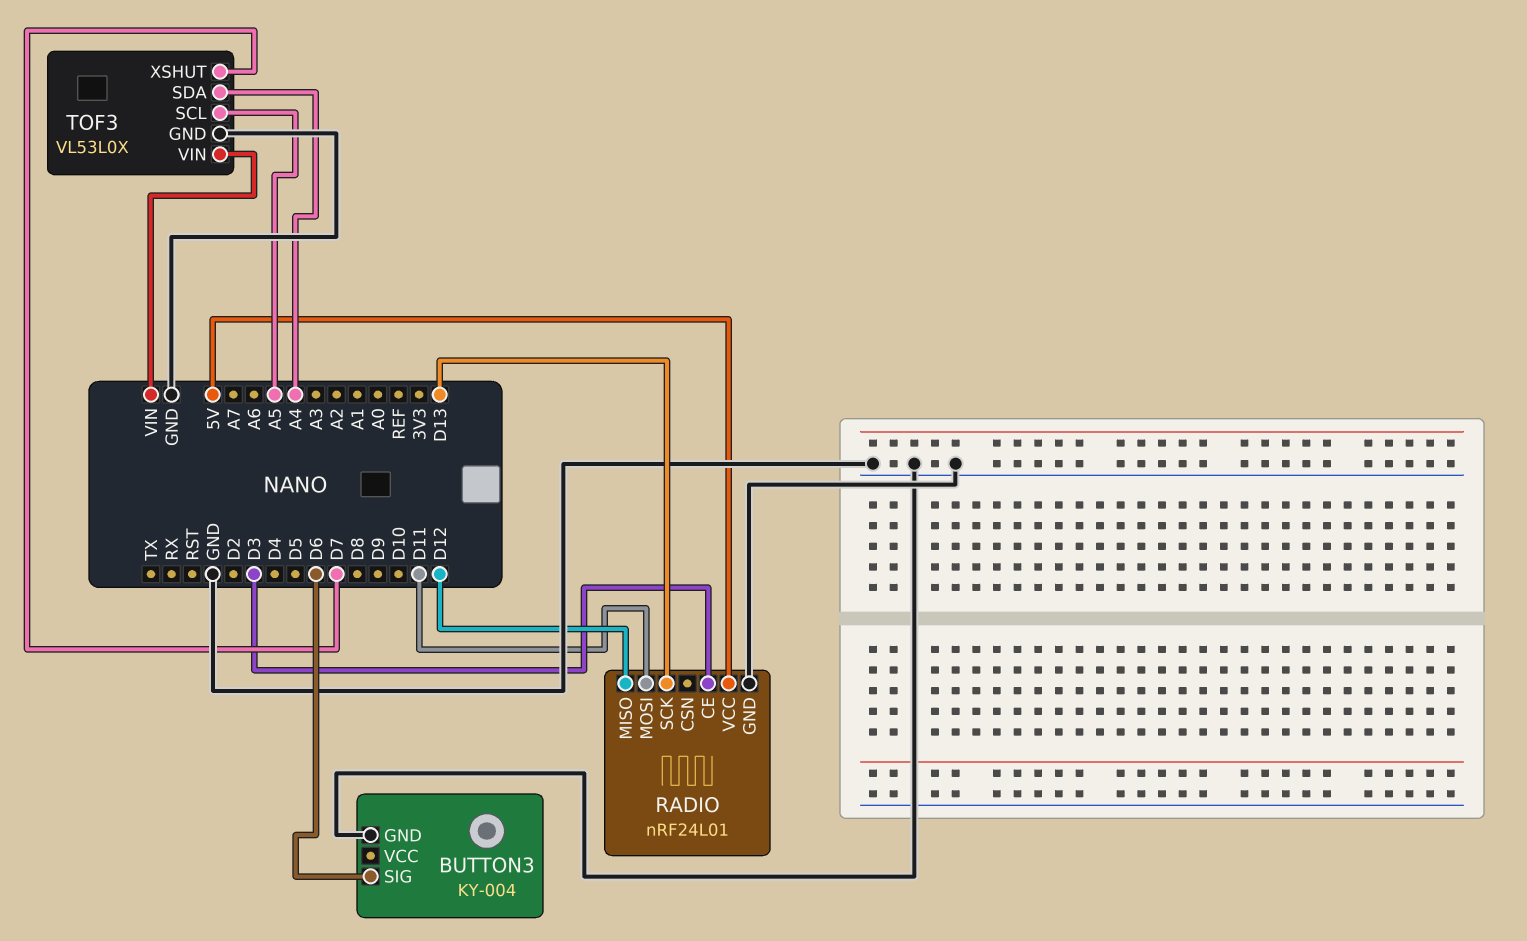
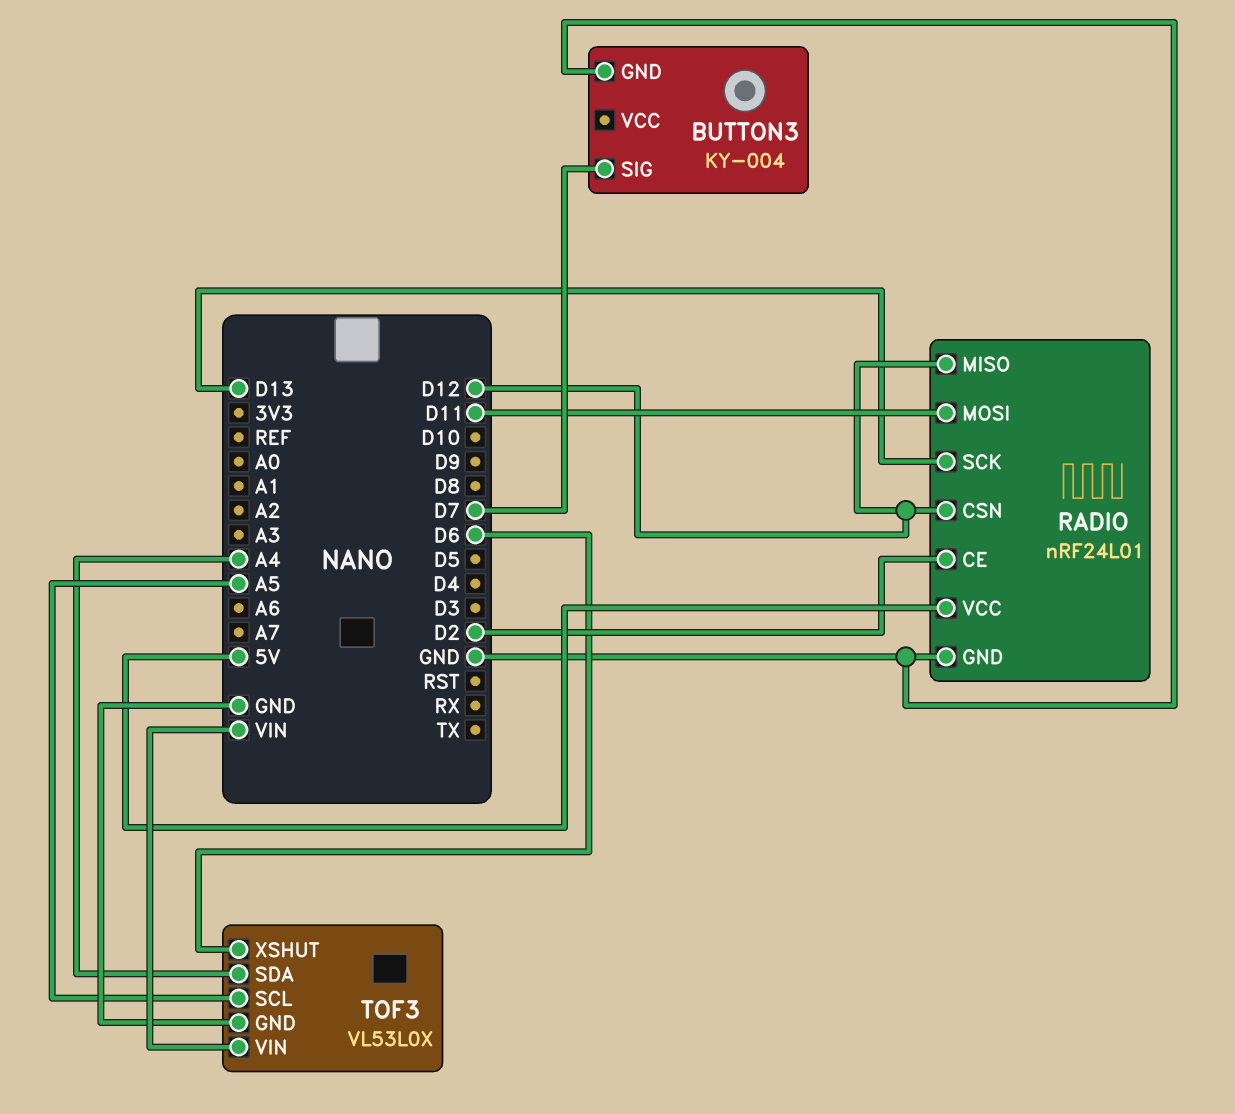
BUTTON3 pin SIG: D6 -> D7
RADIO pin CE: D3 -> D2
RADIO pin CSN: none -> D12
TOF3 pin XSHUT: D7 -> D6

